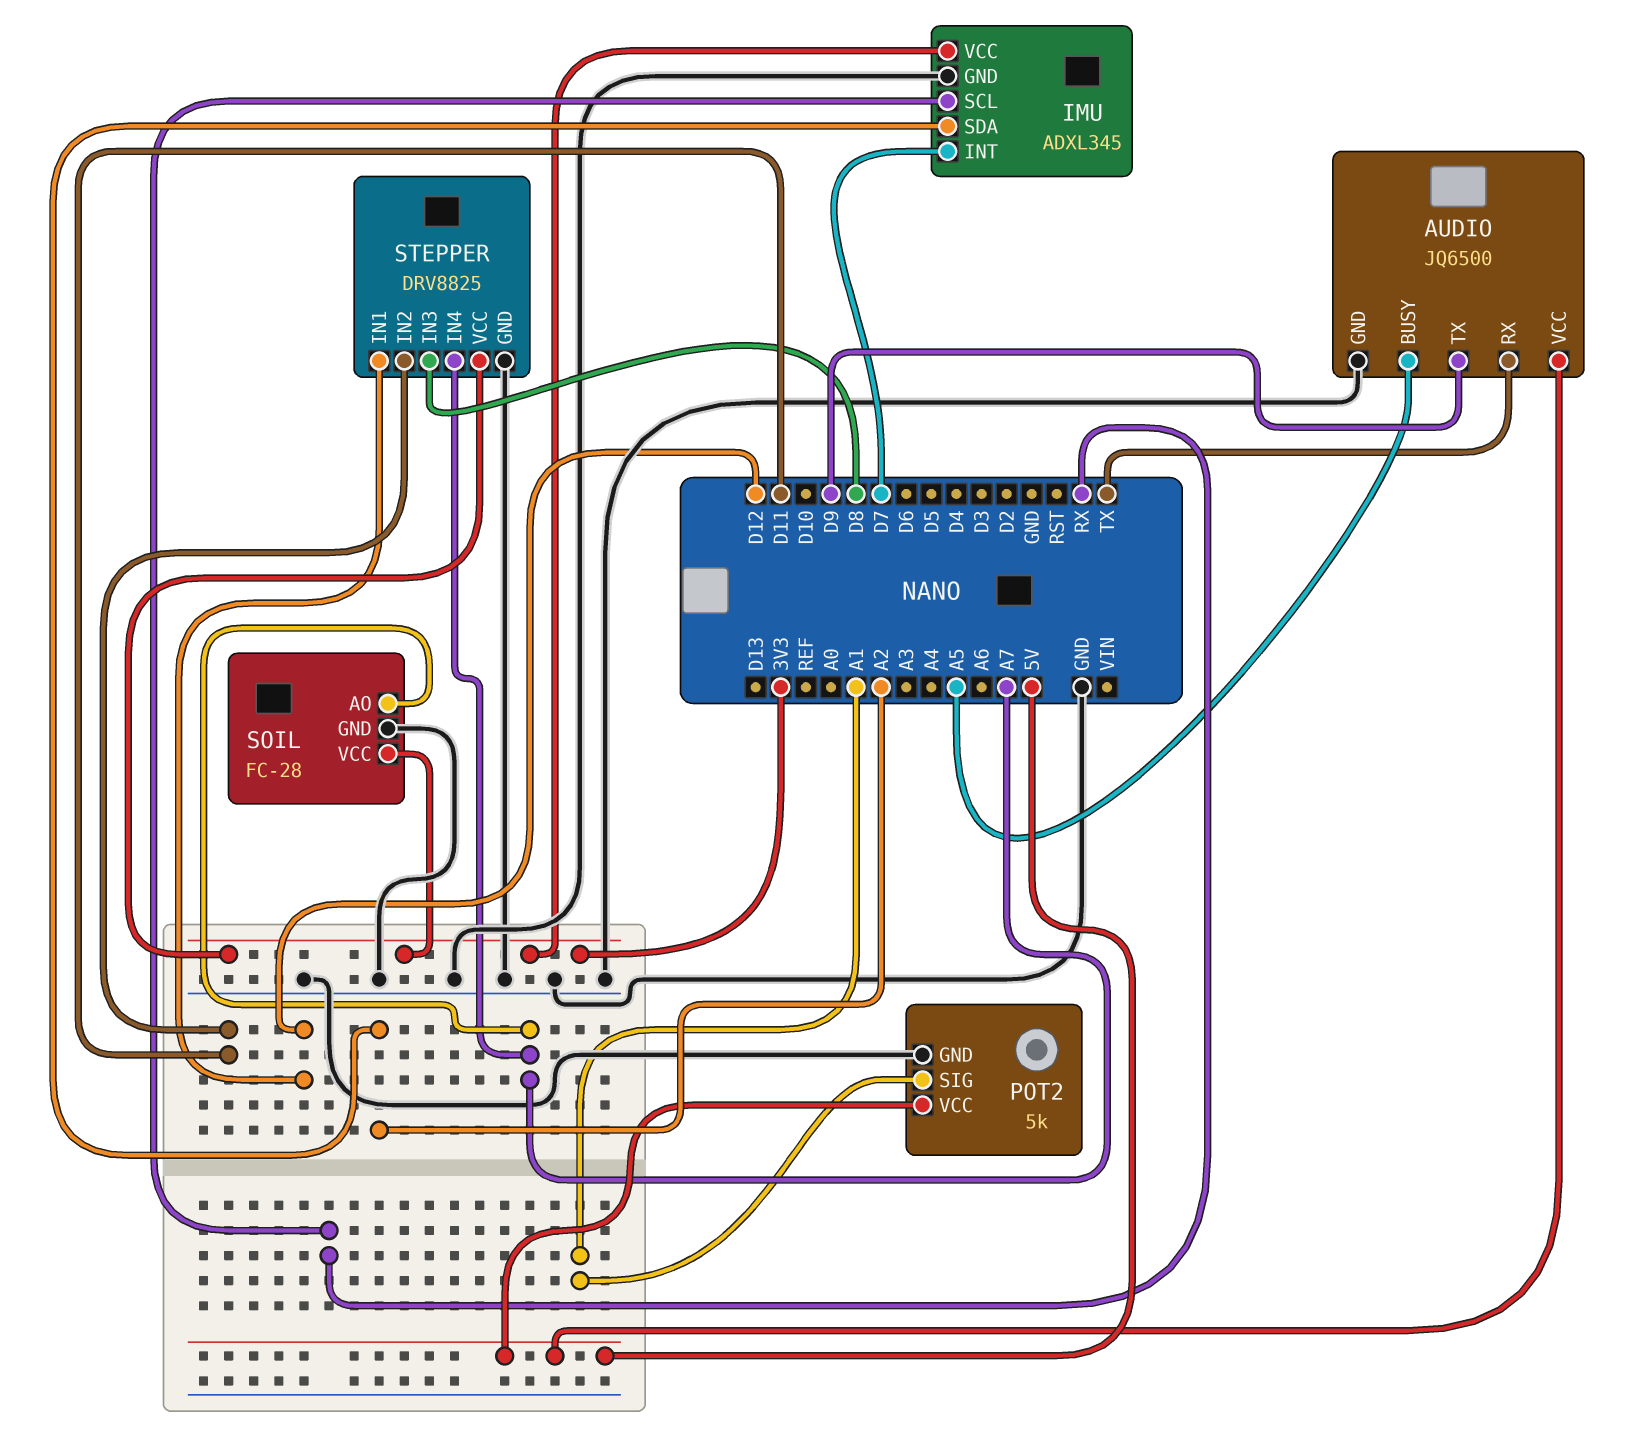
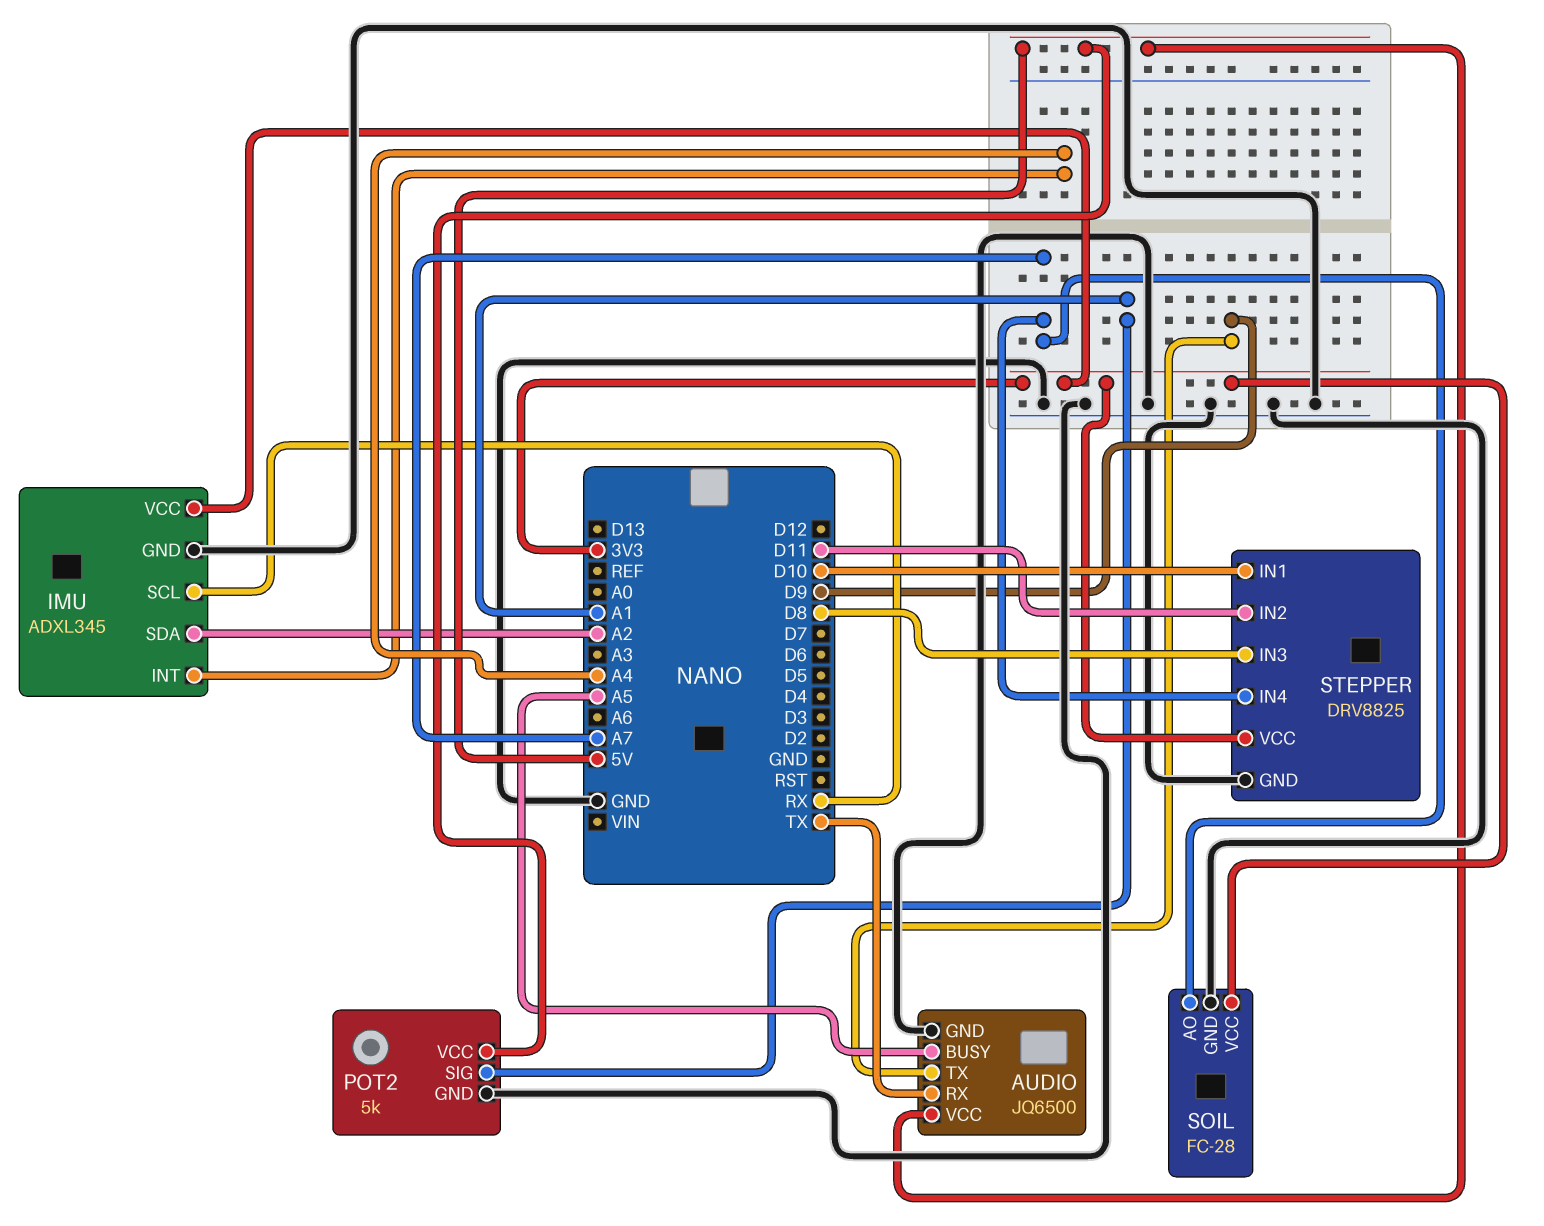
IMU pin INT: D7 -> A4
STEPPER pin IN1: D12 -> D10

